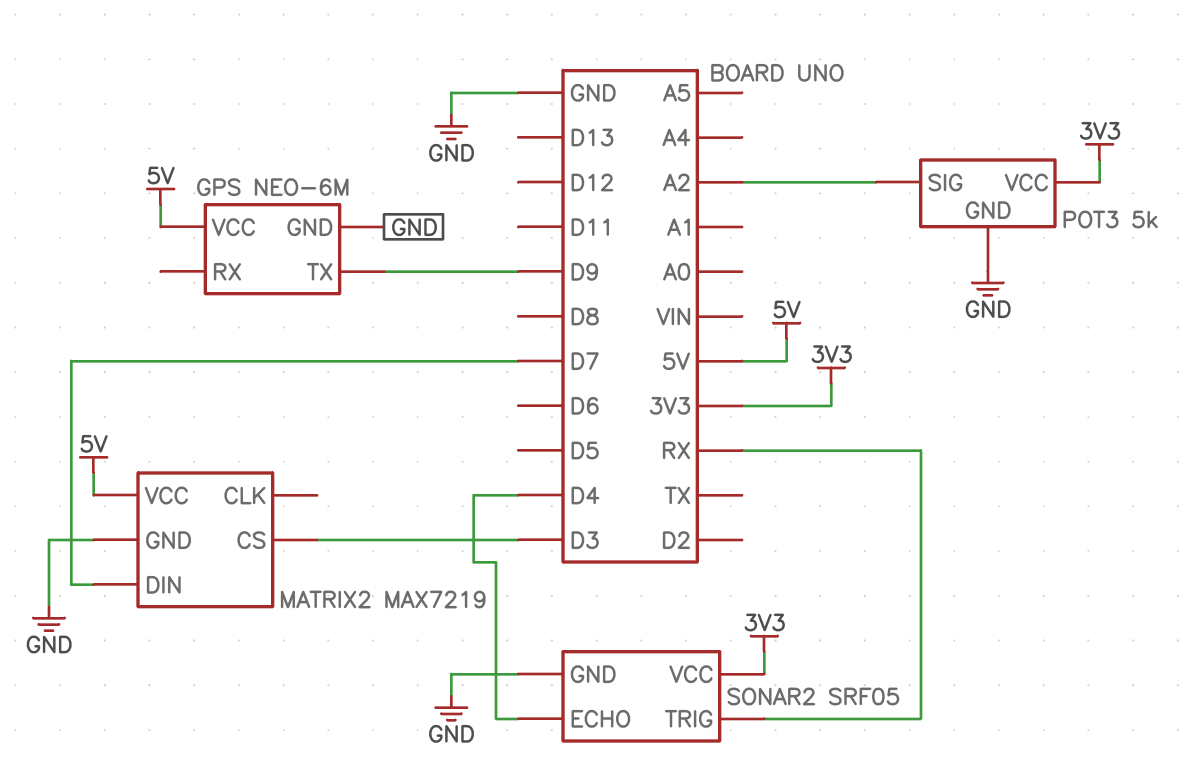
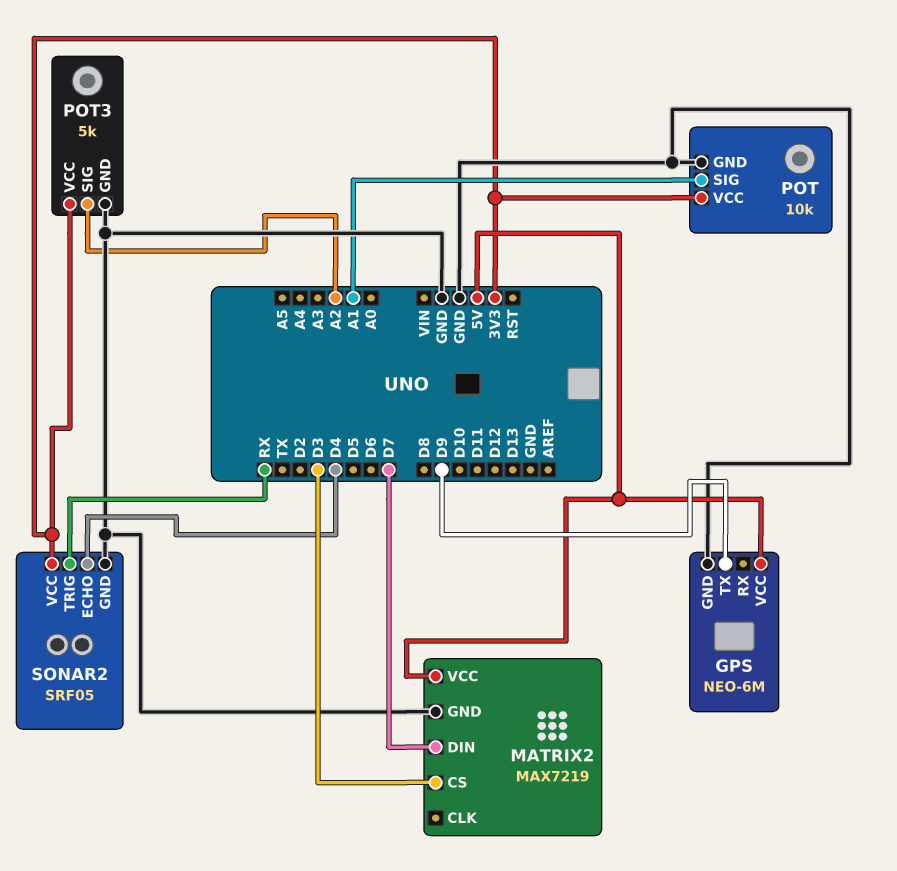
POT: none -> 10k
POT pin GND: none -> GND
POT pin SIG: none -> A1
POT pin VCC: none -> 3V3

